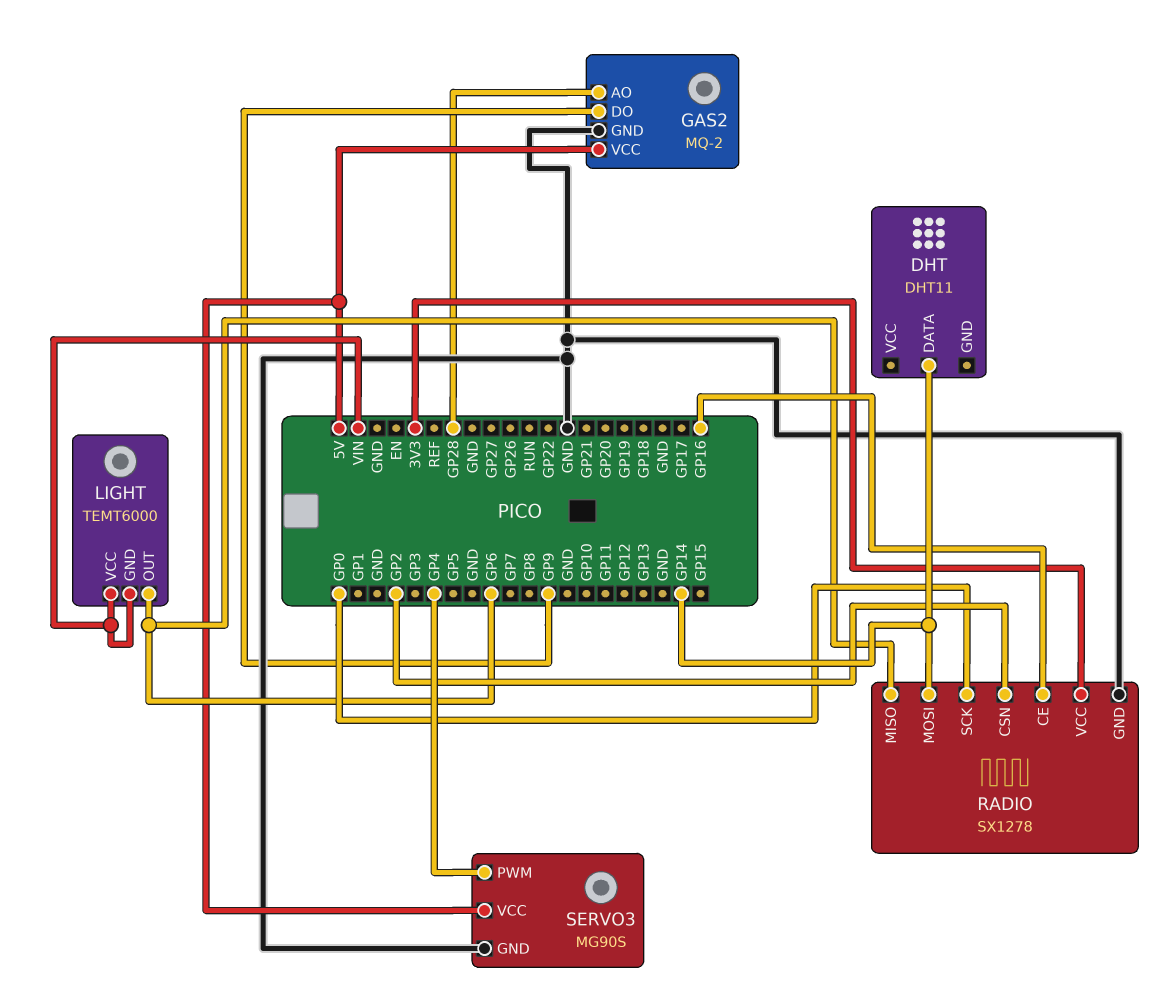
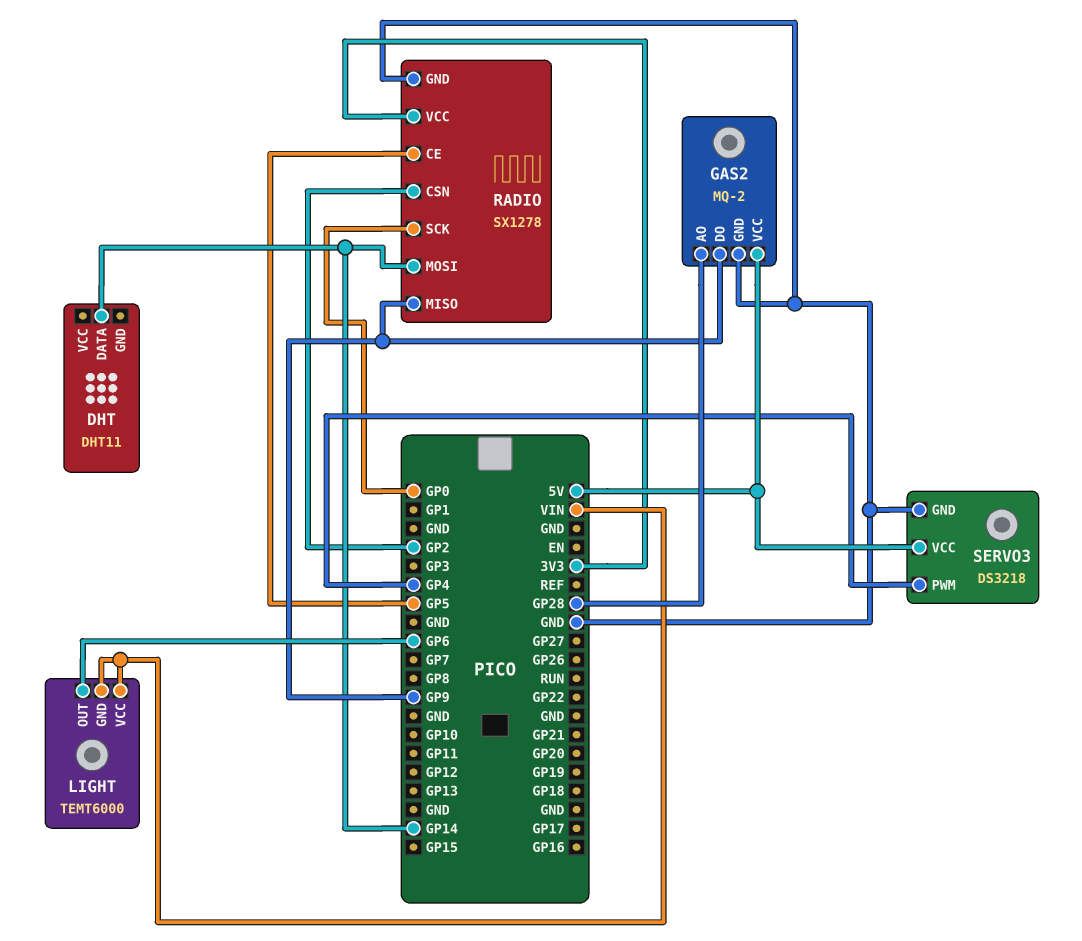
RADIO pin CE: GP16 -> GP5
RADIO pin MISO: GP6 -> GP9
SERVO3: MG90S -> DS3218

